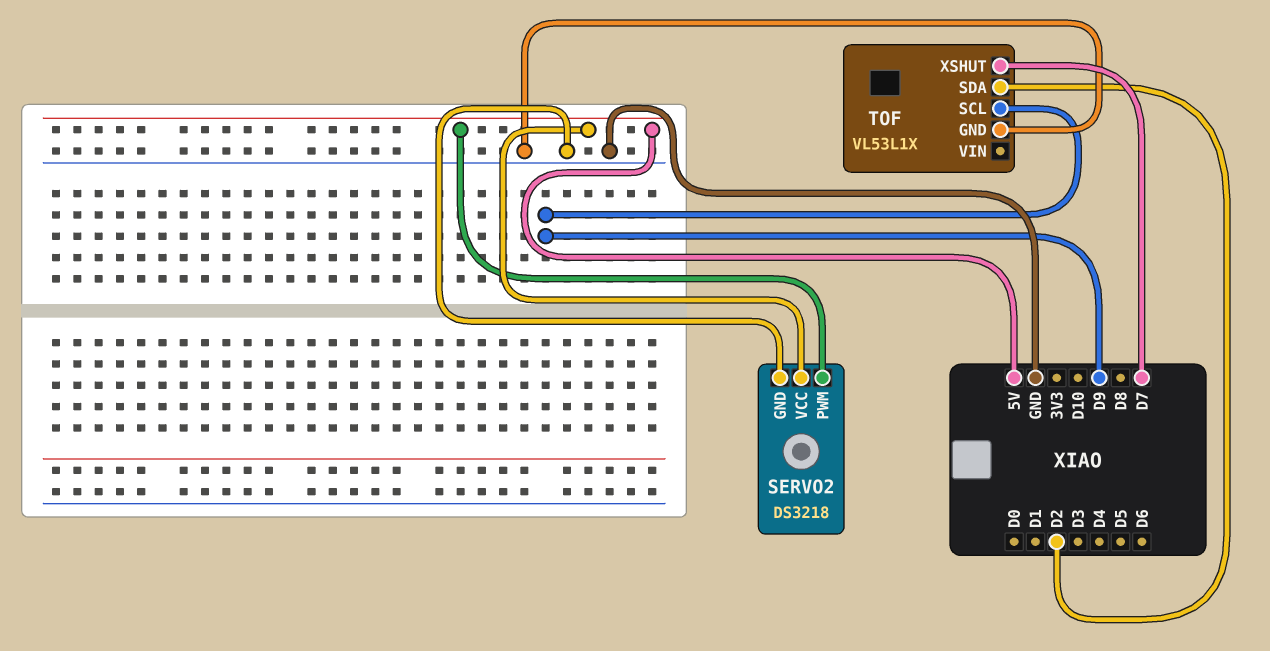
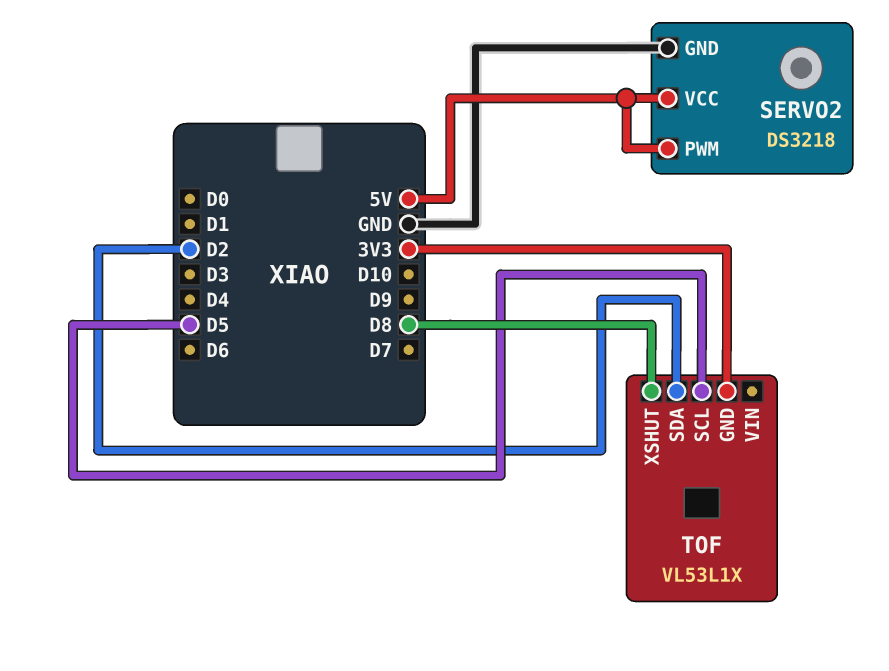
TOF pin GND: GND -> 3V3
TOF pin SCL: D9 -> D5
TOF pin XSHUT: D7 -> D8

